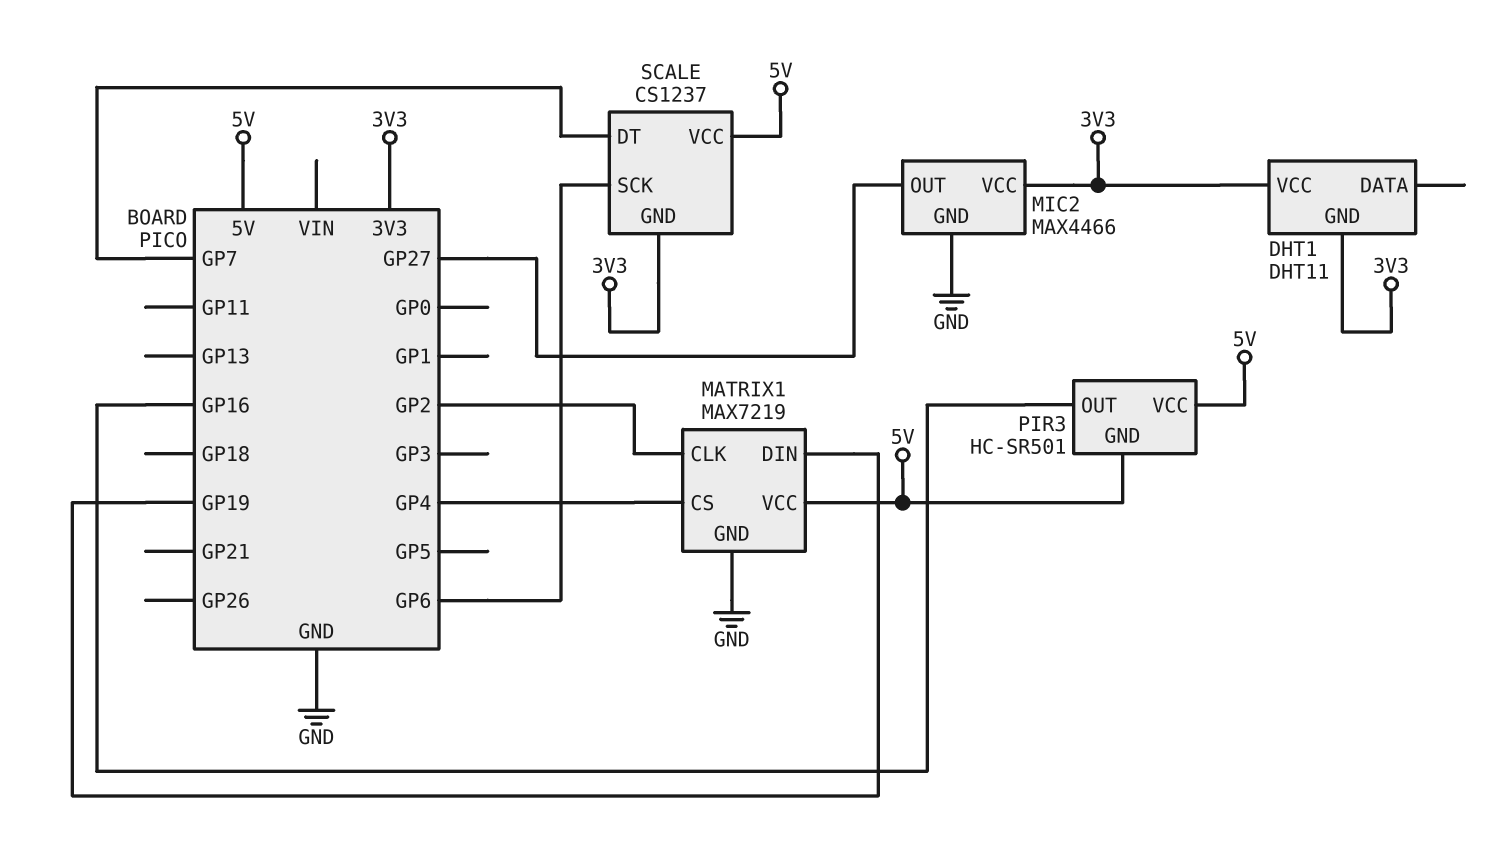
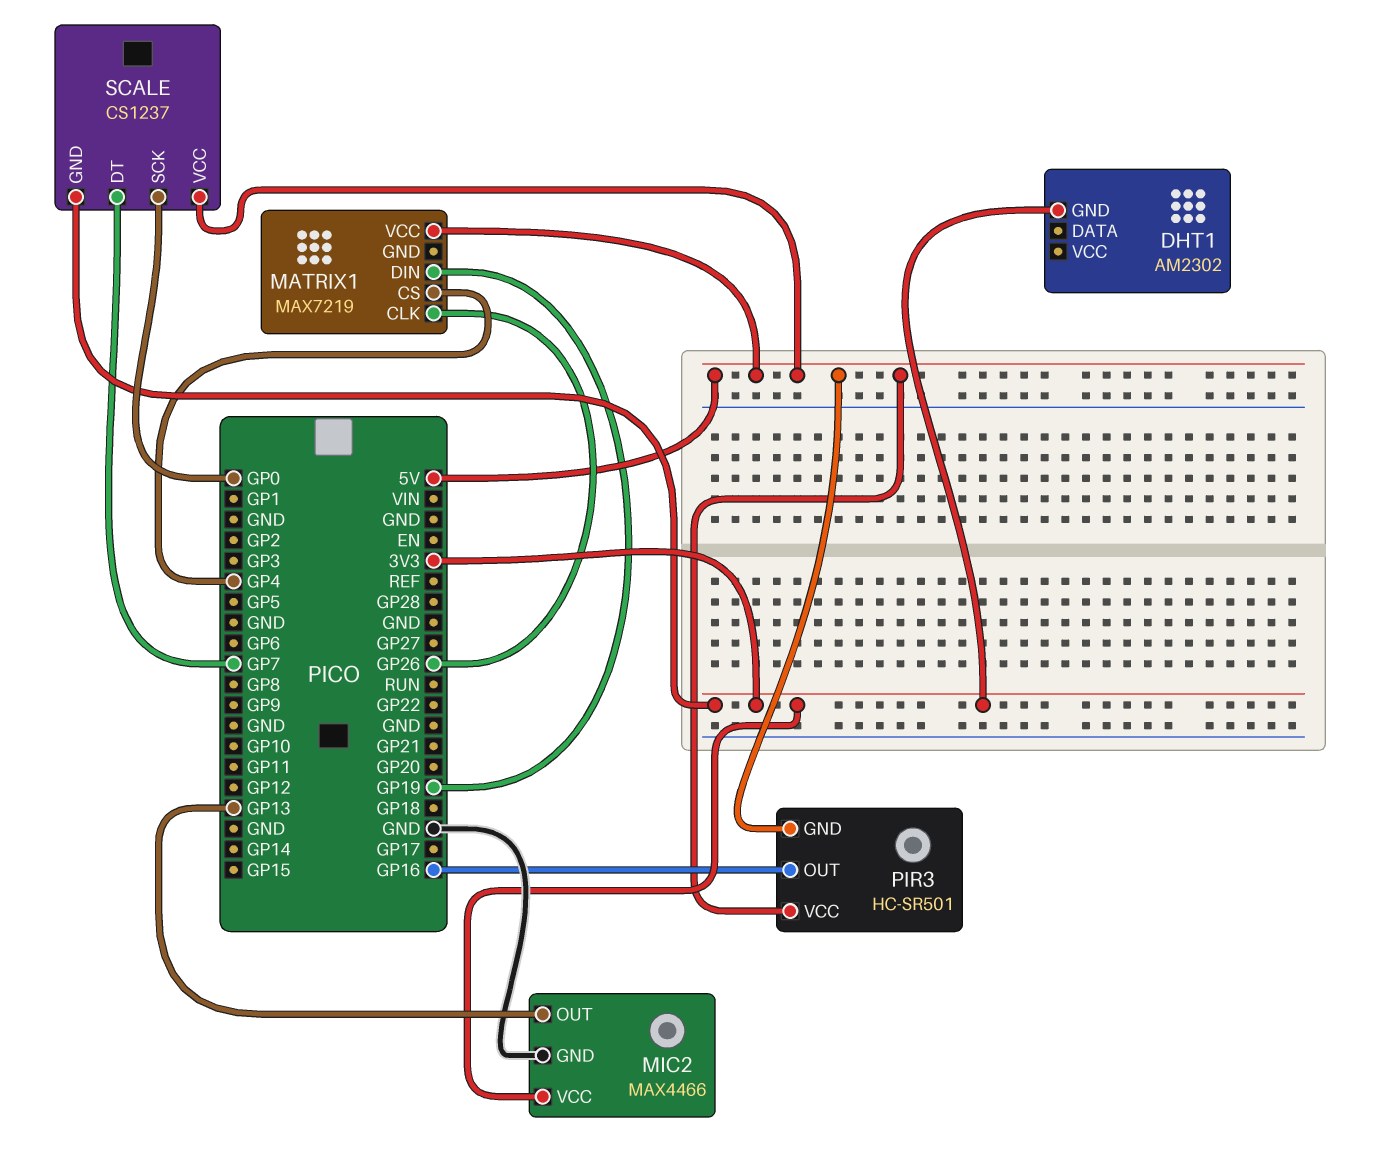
DHT1: DHT11 -> AM2302
DHT1 pin VCC: 3V3 -> none
MATRIX1 pin CLK: GP2 -> GP26
MATRIX1 pin GND: GND -> none
MIC2 pin OUT: GP27 -> GP13
SCALE pin SCK: GP6 -> GP0

